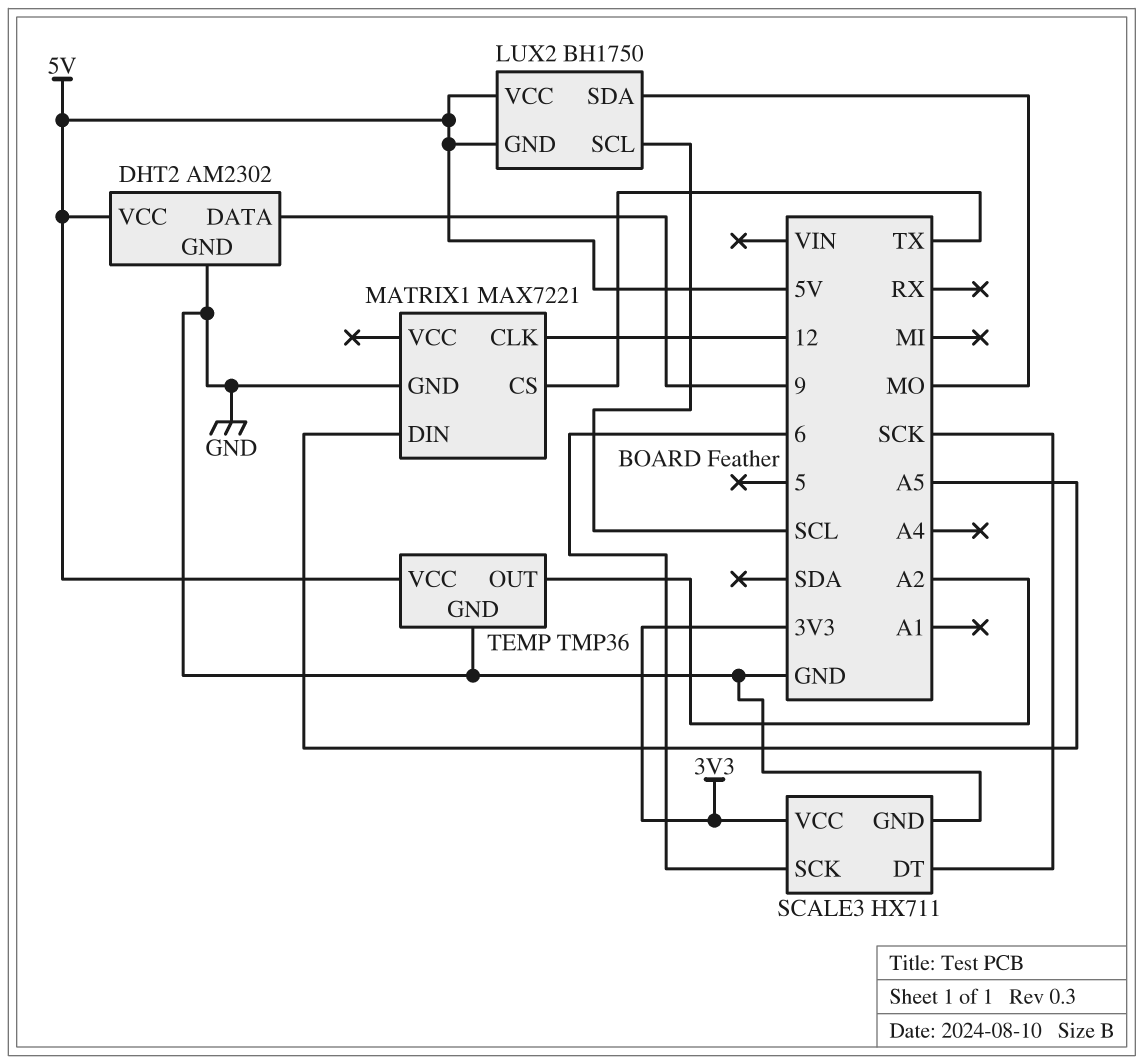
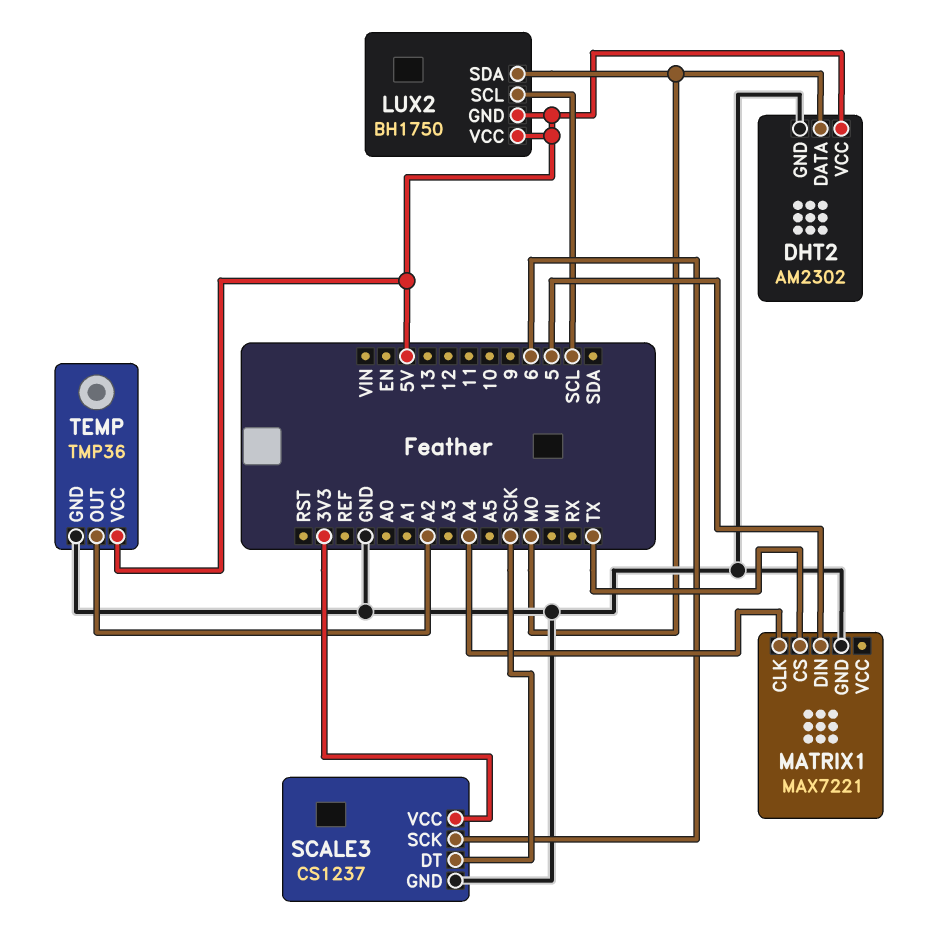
DHT2 pin DATA: 9 -> MO
MATRIX1 pin CLK: 12 -> A4
MATRIX1 pin DIN: A5 -> 5
SCALE3: HX711 -> CS1237

